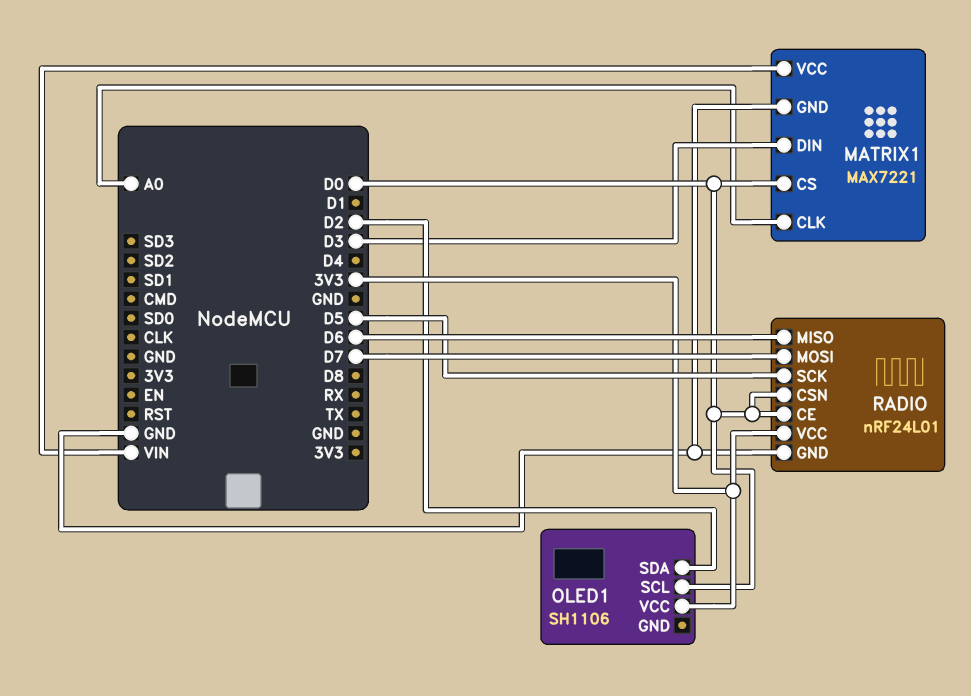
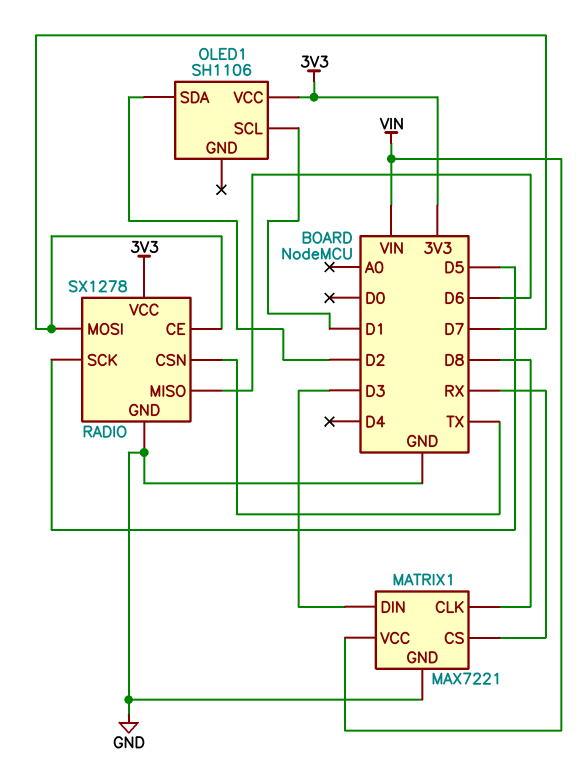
MATRIX1 pin CLK: A0 -> D8
MATRIX1 pin CS: D0 -> RX
OLED1 pin SCL: D0 -> D1
RADIO: nRF24L01 -> SX1278
RADIO pin CE: D0 -> D7
RADIO pin CSN: D0 -> TX

